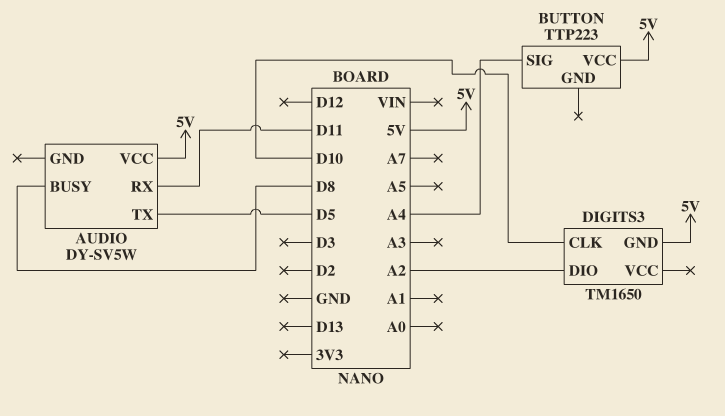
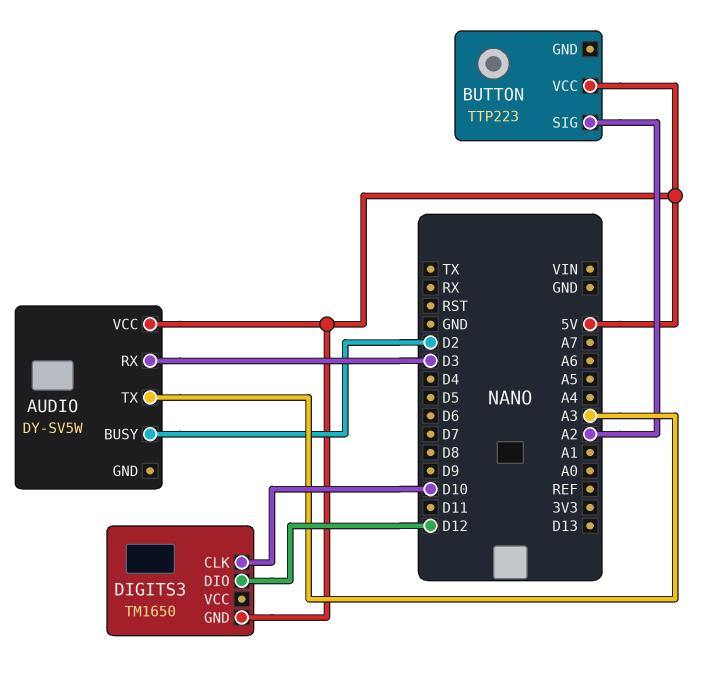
AUDIO pin BUSY: D8 -> D2
AUDIO pin RX: D11 -> D3
AUDIO pin TX: D5 -> A3
BUTTON pin SIG: A4 -> A2
DIGITS3 pin DIO: A2 -> D12

